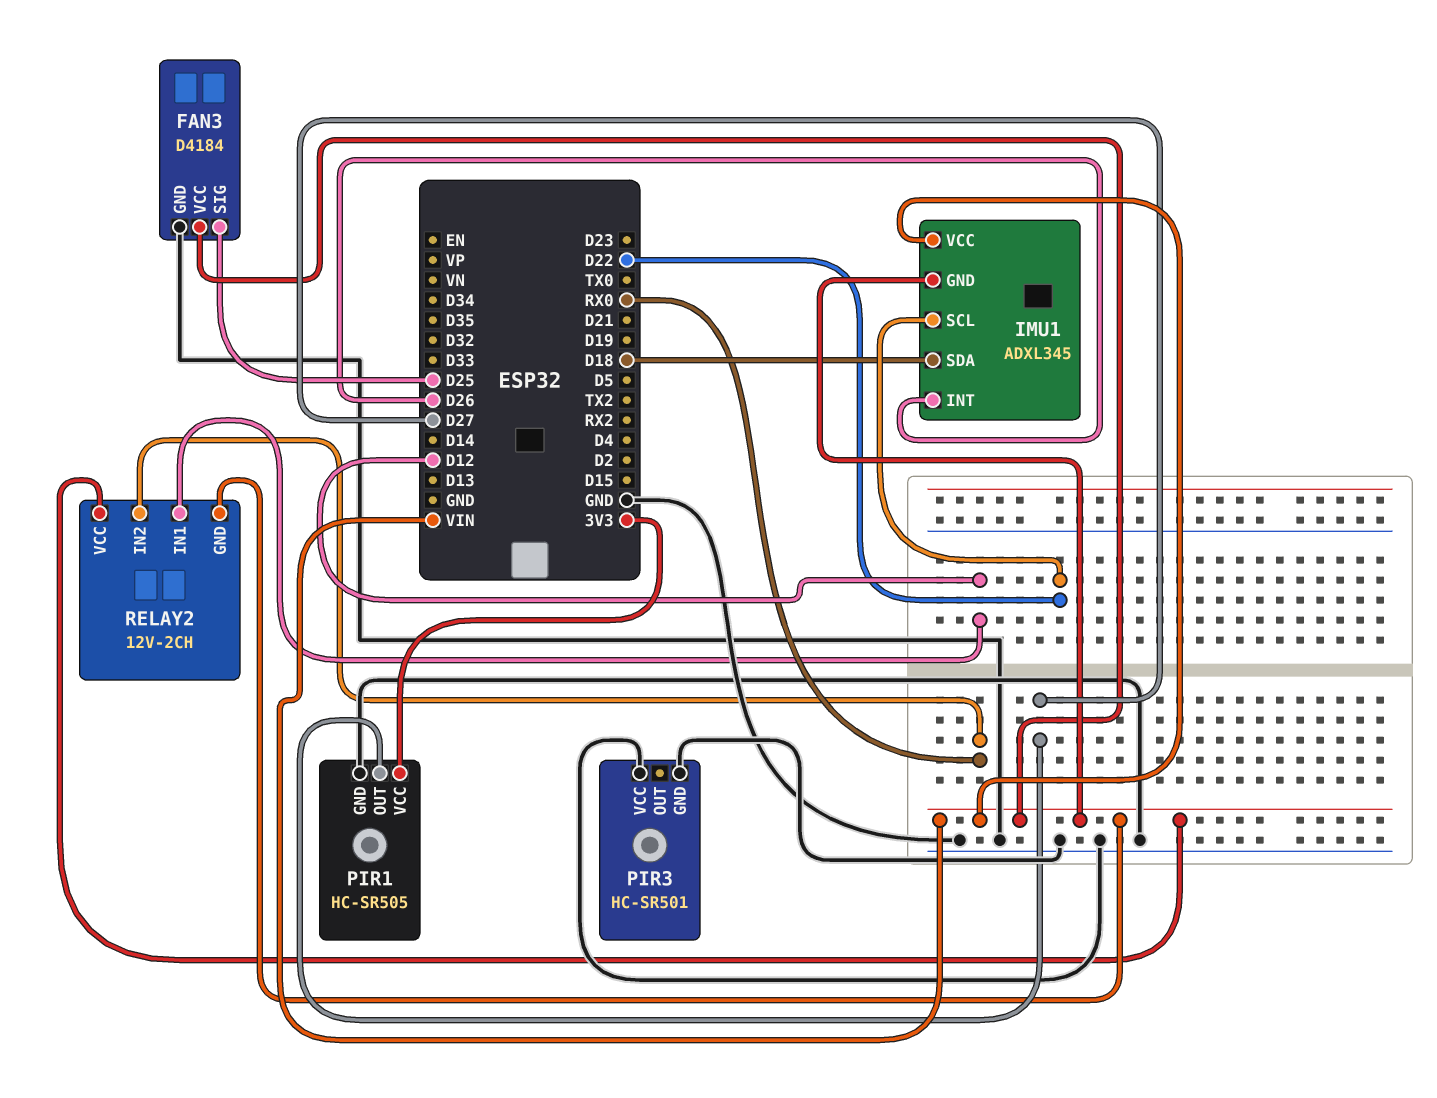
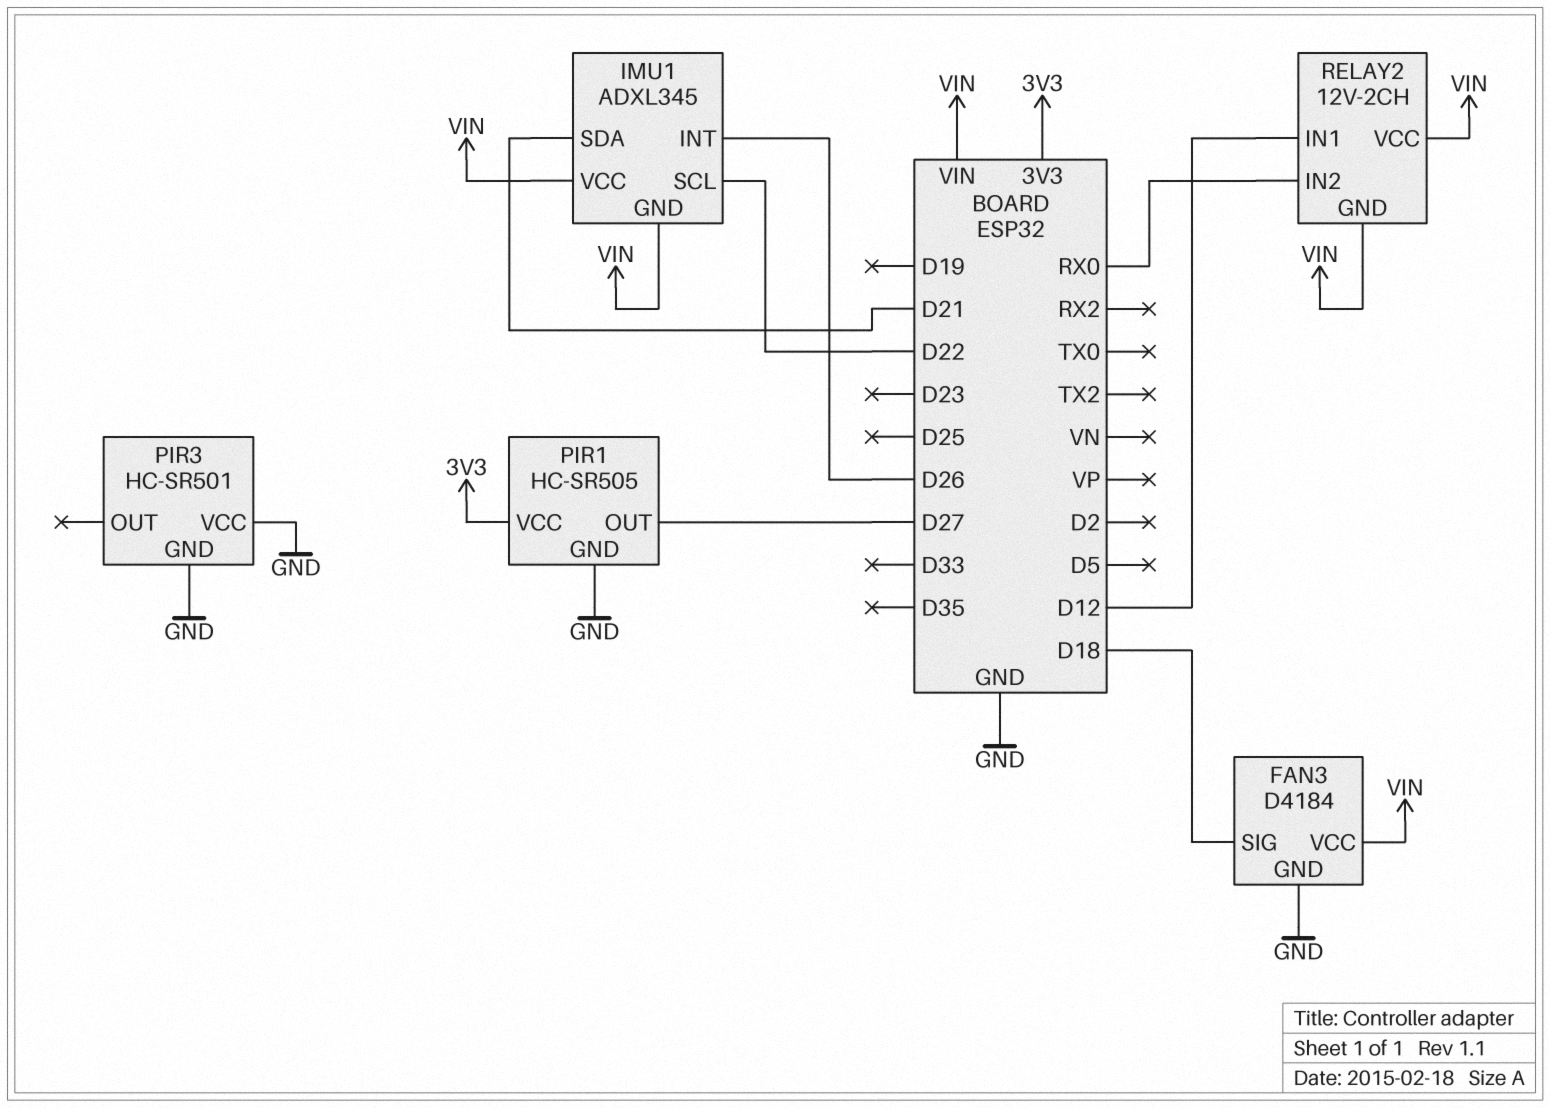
FAN3 pin SIG: D25 -> D18
IMU1 pin SDA: D18 -> D21

